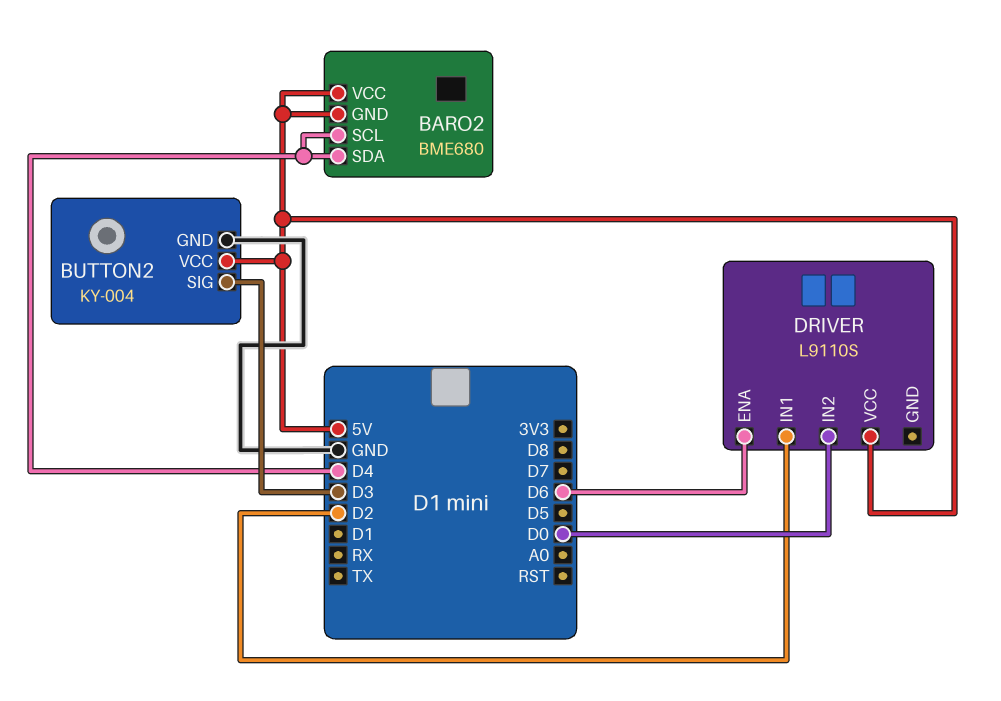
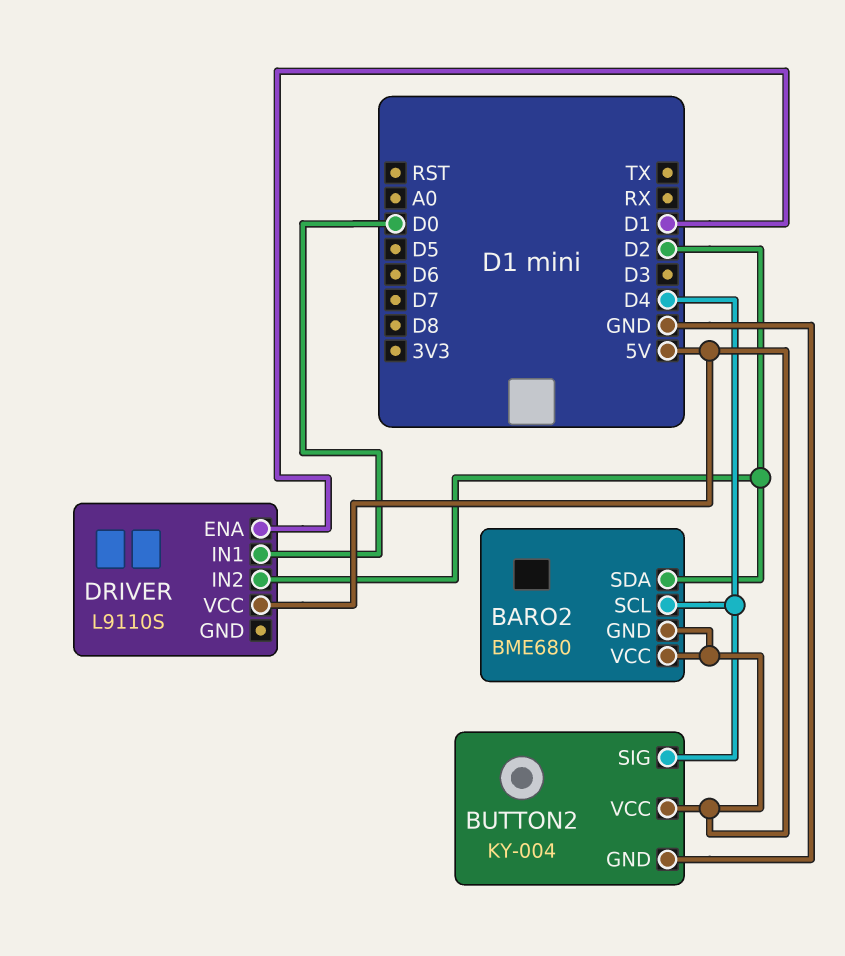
BARO2 pin SDA: D4 -> D2
BUTTON2 pin SIG: D3 -> D4
DRIVER pin ENA: D6 -> D1
DRIVER pin IN1: D2 -> D0
DRIVER pin IN2: D0 -> D2

